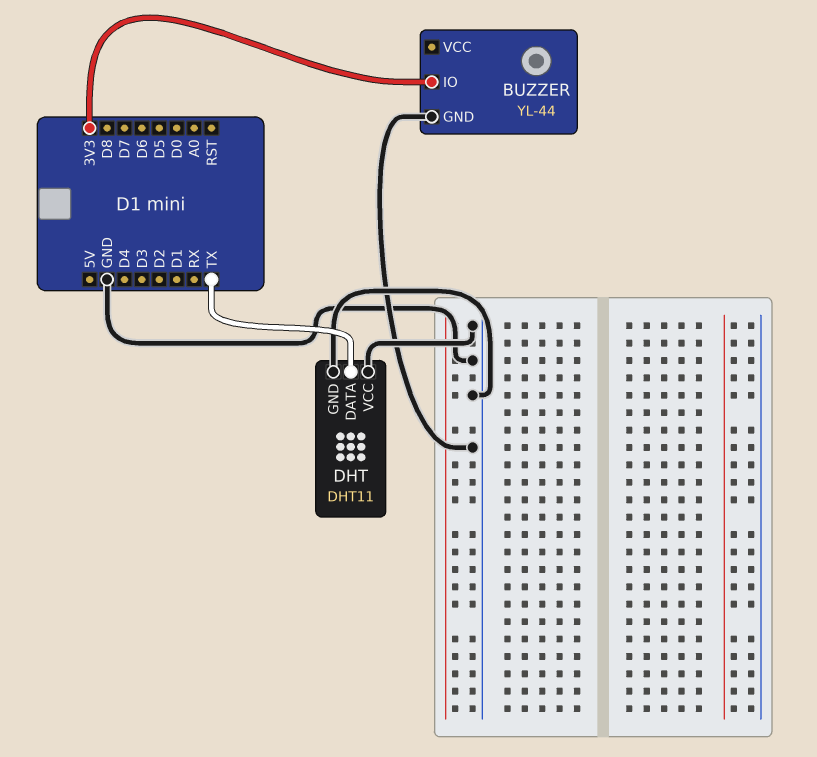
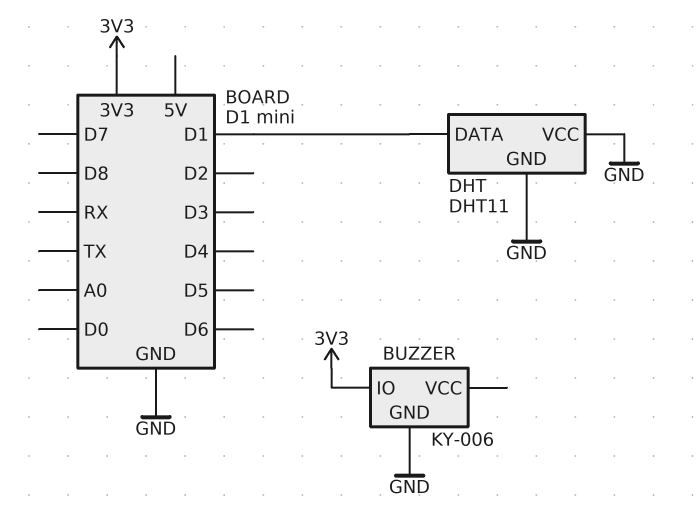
BUZZER: YL-44 -> KY-006
DHT pin DATA: TX -> D1

